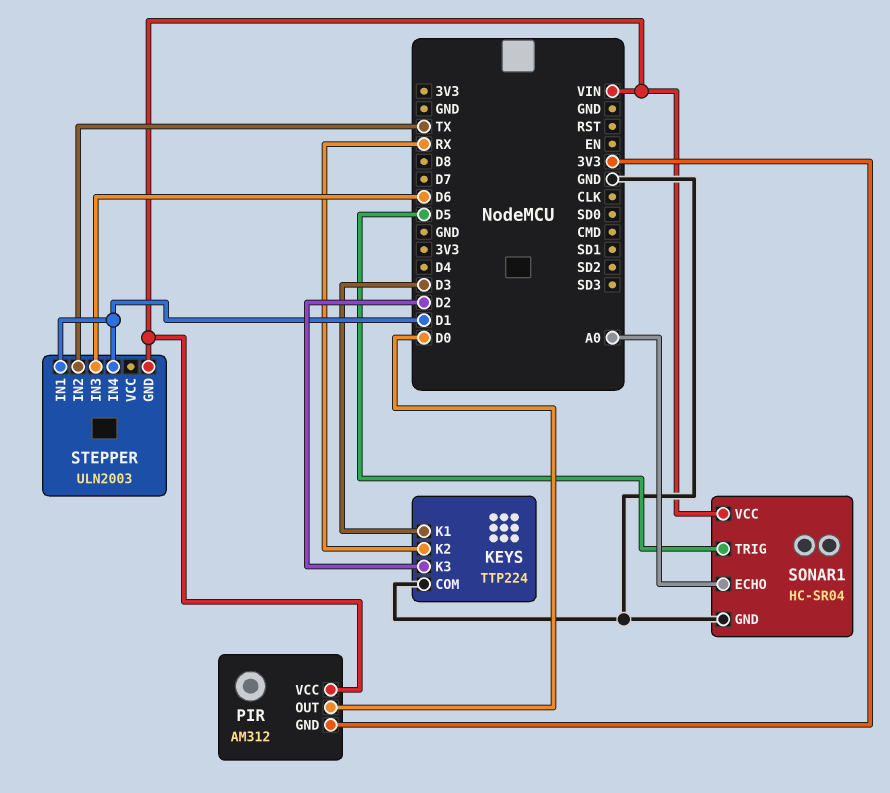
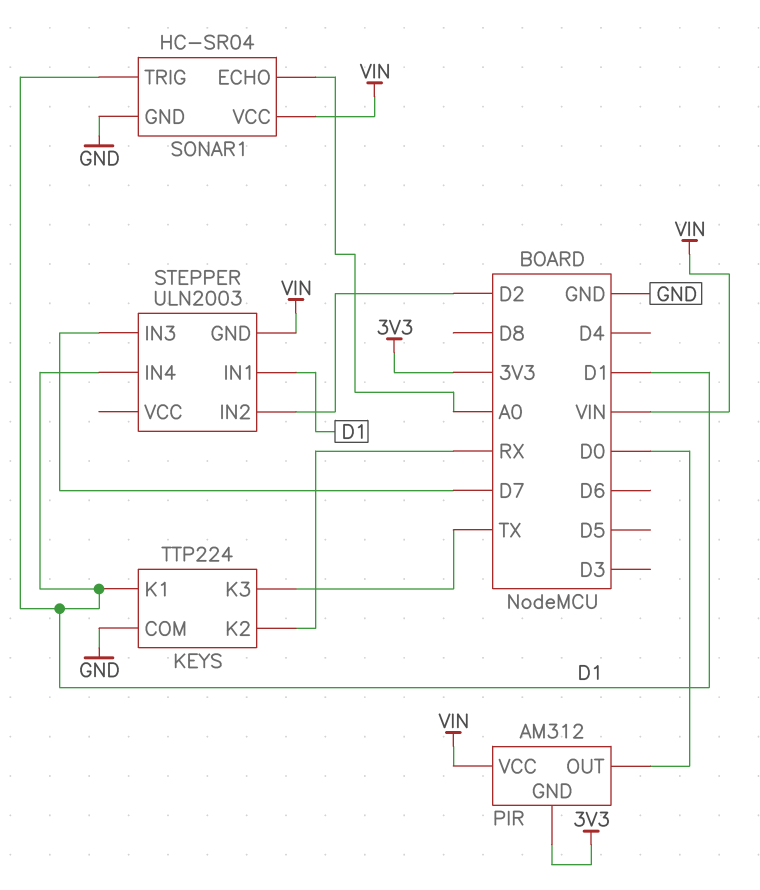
KEYS pin K1: D3 -> D1
KEYS pin K3: D2 -> TX
SONAR1 pin TRIG: D5 -> D1
STEPPER pin IN2: TX -> D2
STEPPER pin IN3: D6 -> D7

